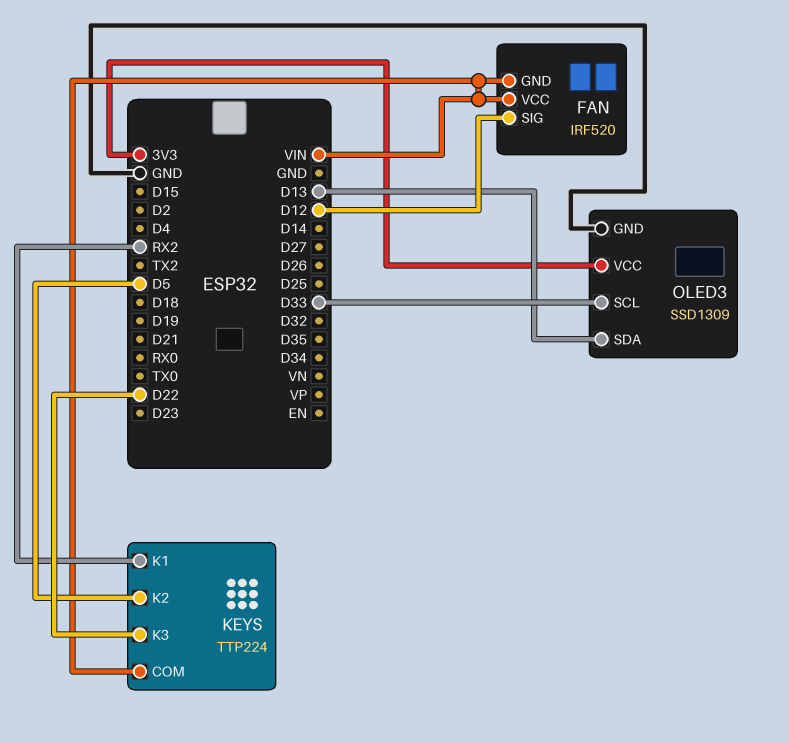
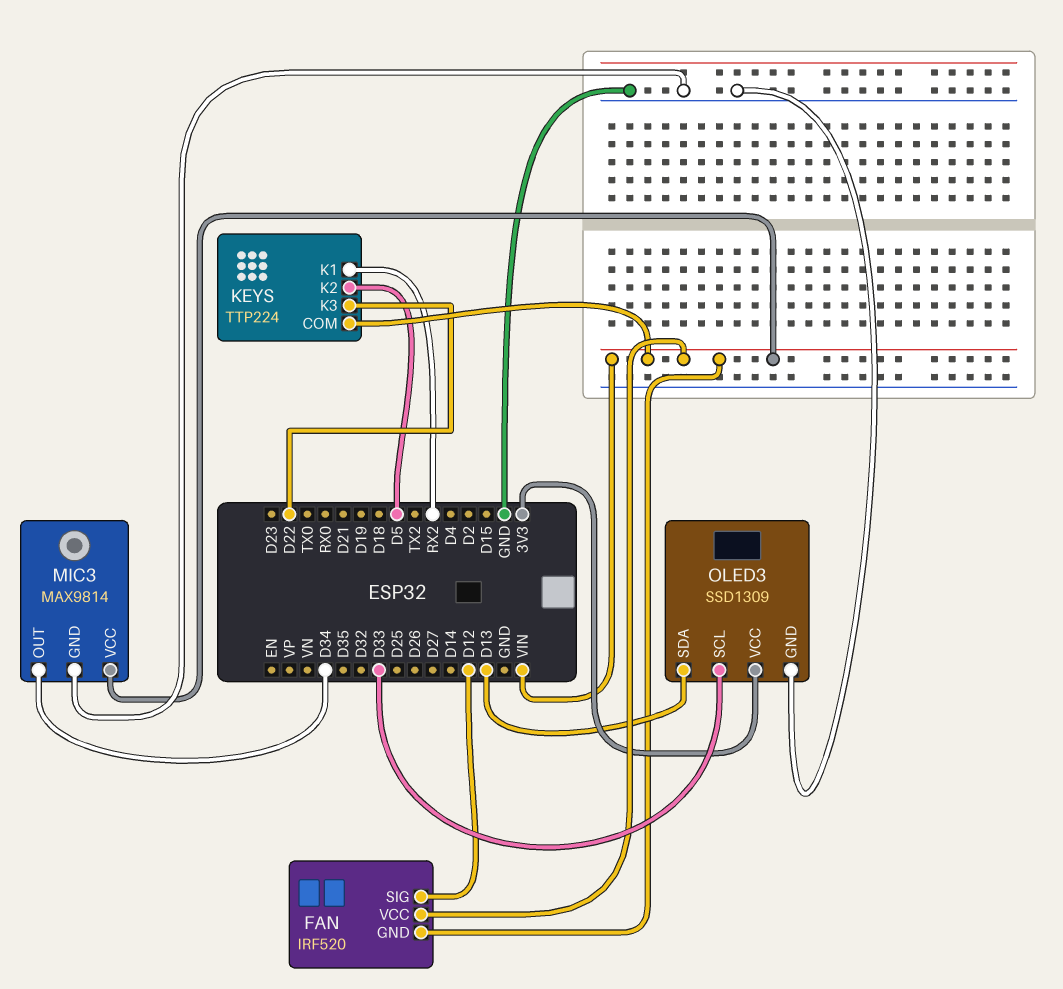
MIC3: none -> MAX9814
MIC3 pin GND: none -> GND
MIC3 pin OUT: none -> D34
MIC3 pin VCC: none -> VIN

